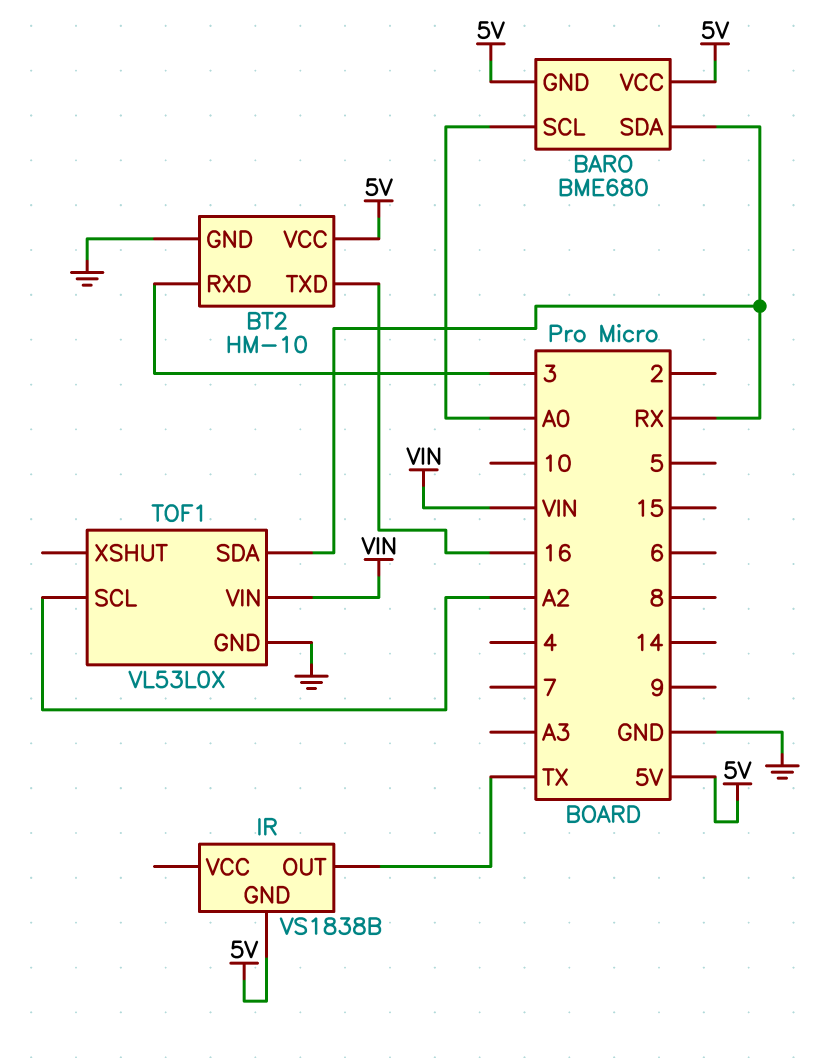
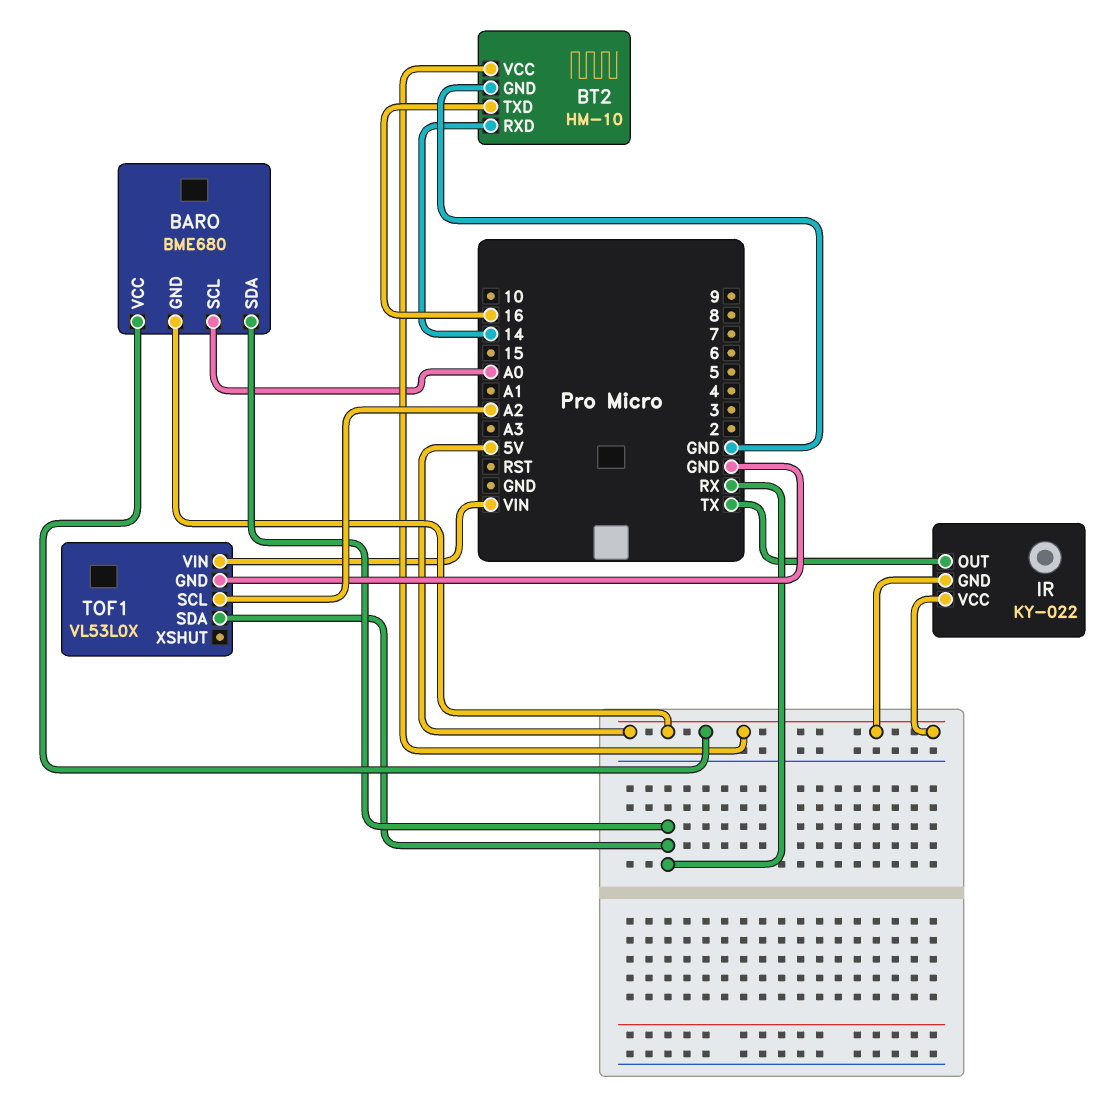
BT2 pin RXD: 3 -> 14
IR: VS1838B -> KY-022
IR pin VCC: none -> 5V

